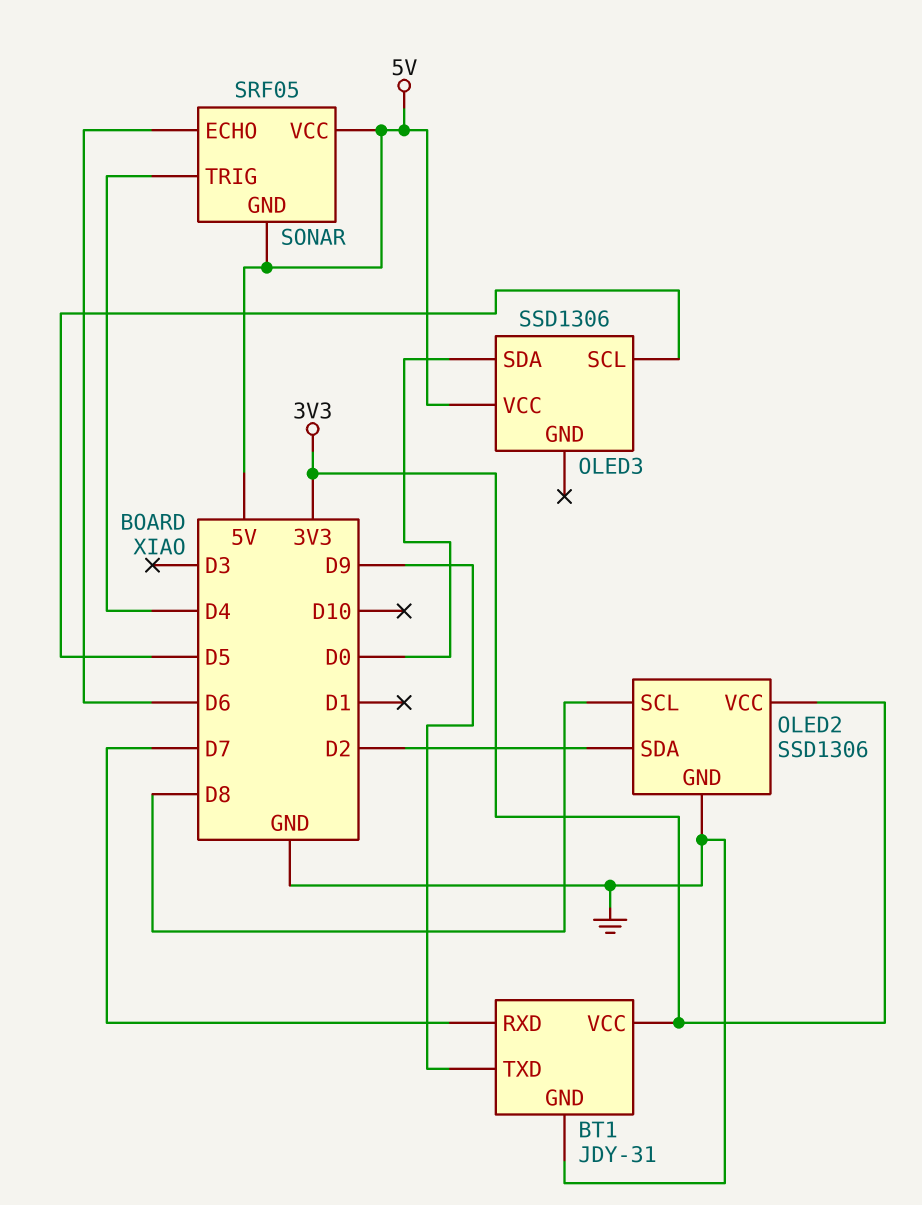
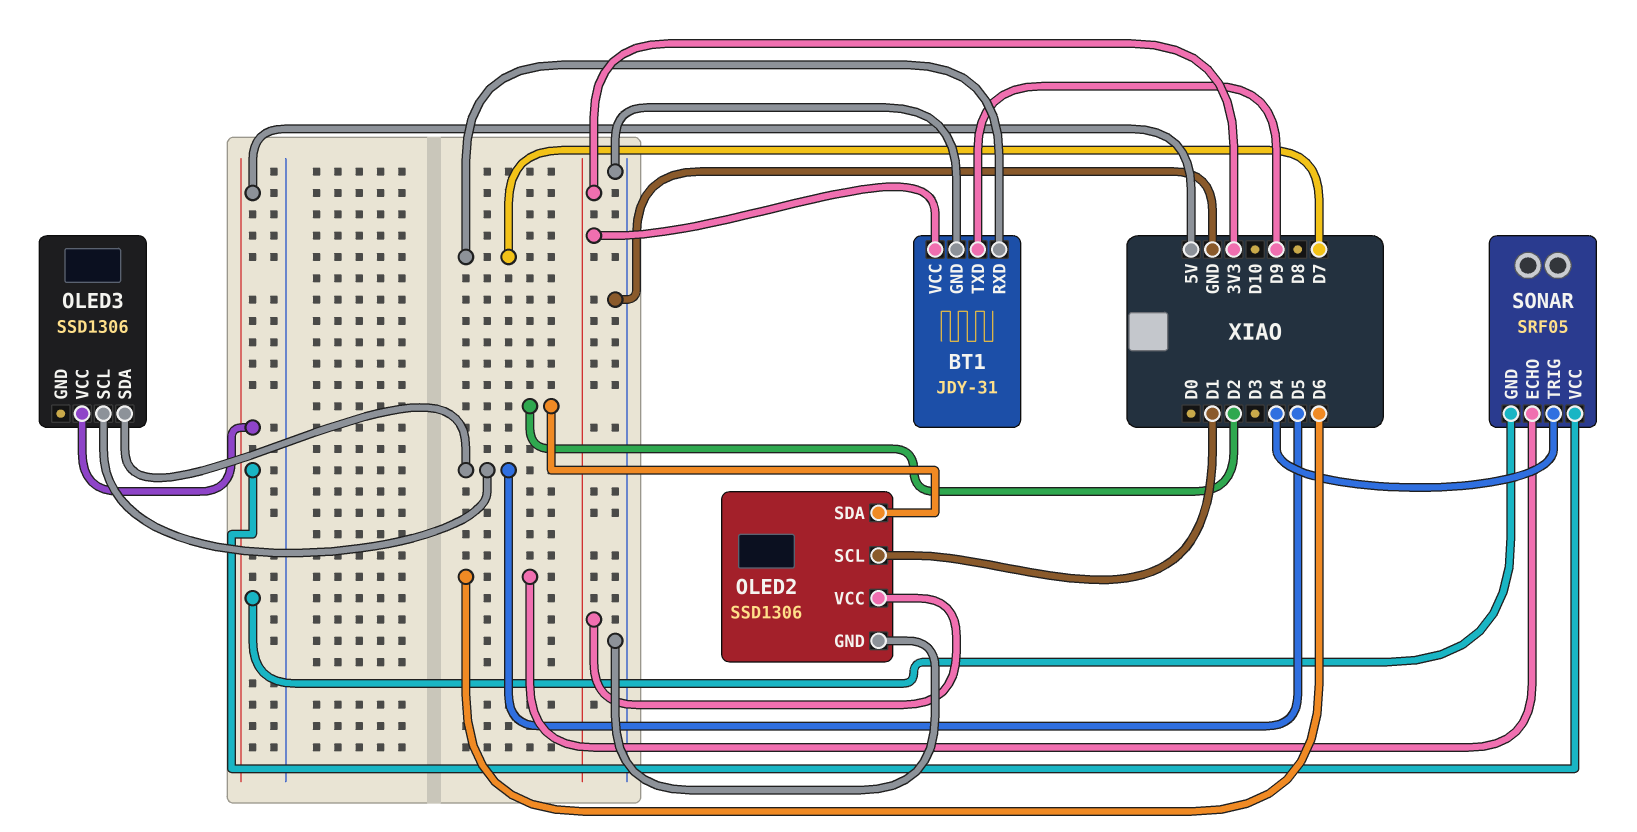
OLED2 pin SCL: D8 -> D1
OLED3 pin SDA: D0 -> D5

